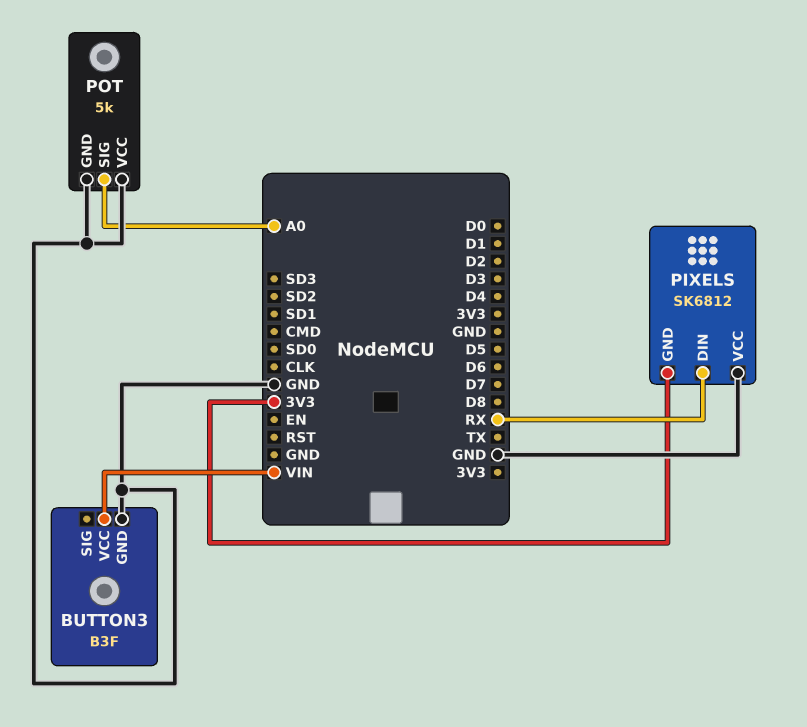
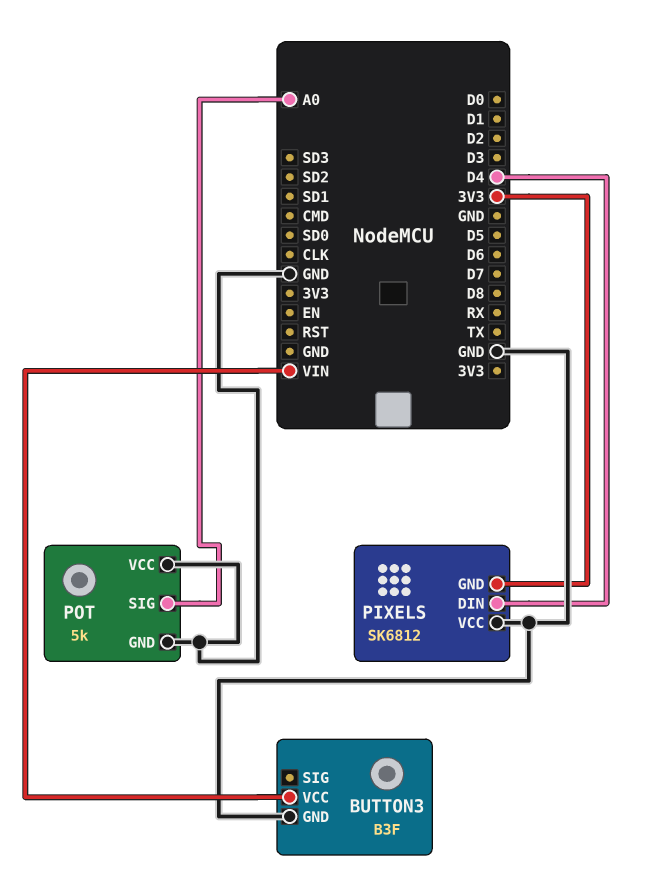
PIXELS pin DIN: RX -> D4

